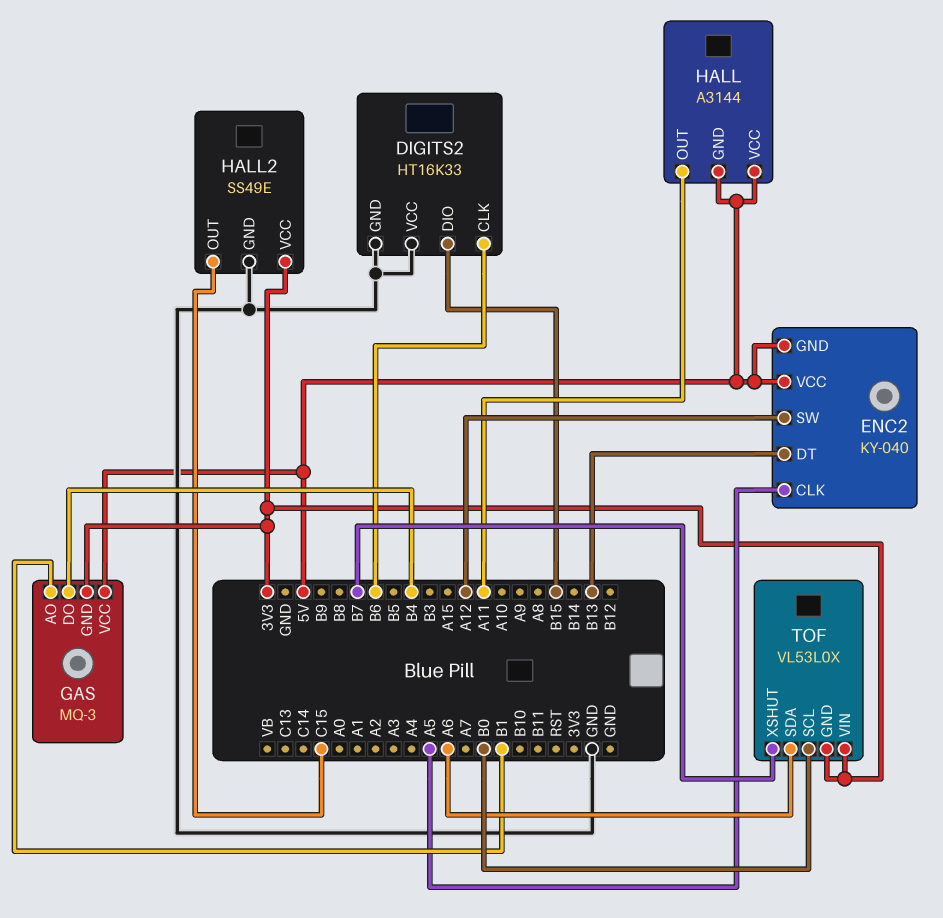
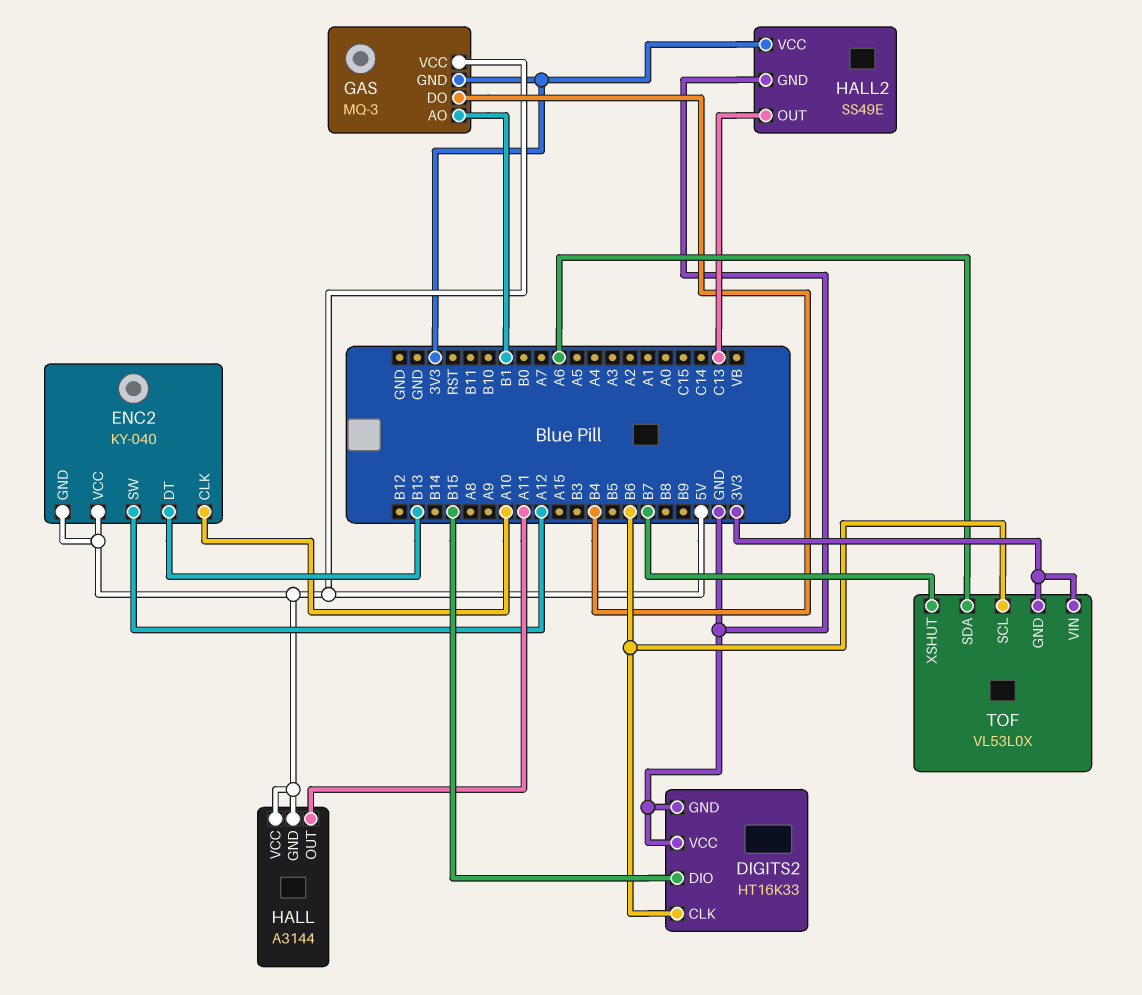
ENC2 pin CLK: A5 -> A10
HALL2 pin OUT: C15 -> C13
TOF pin SCL: B0 -> B6

